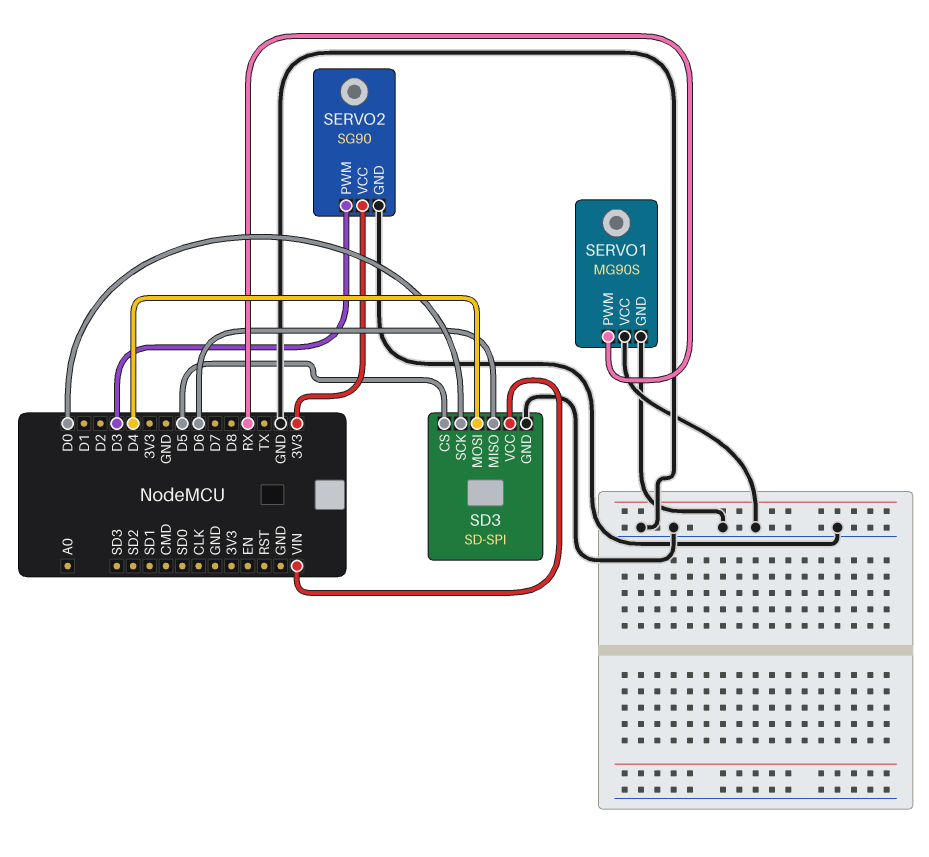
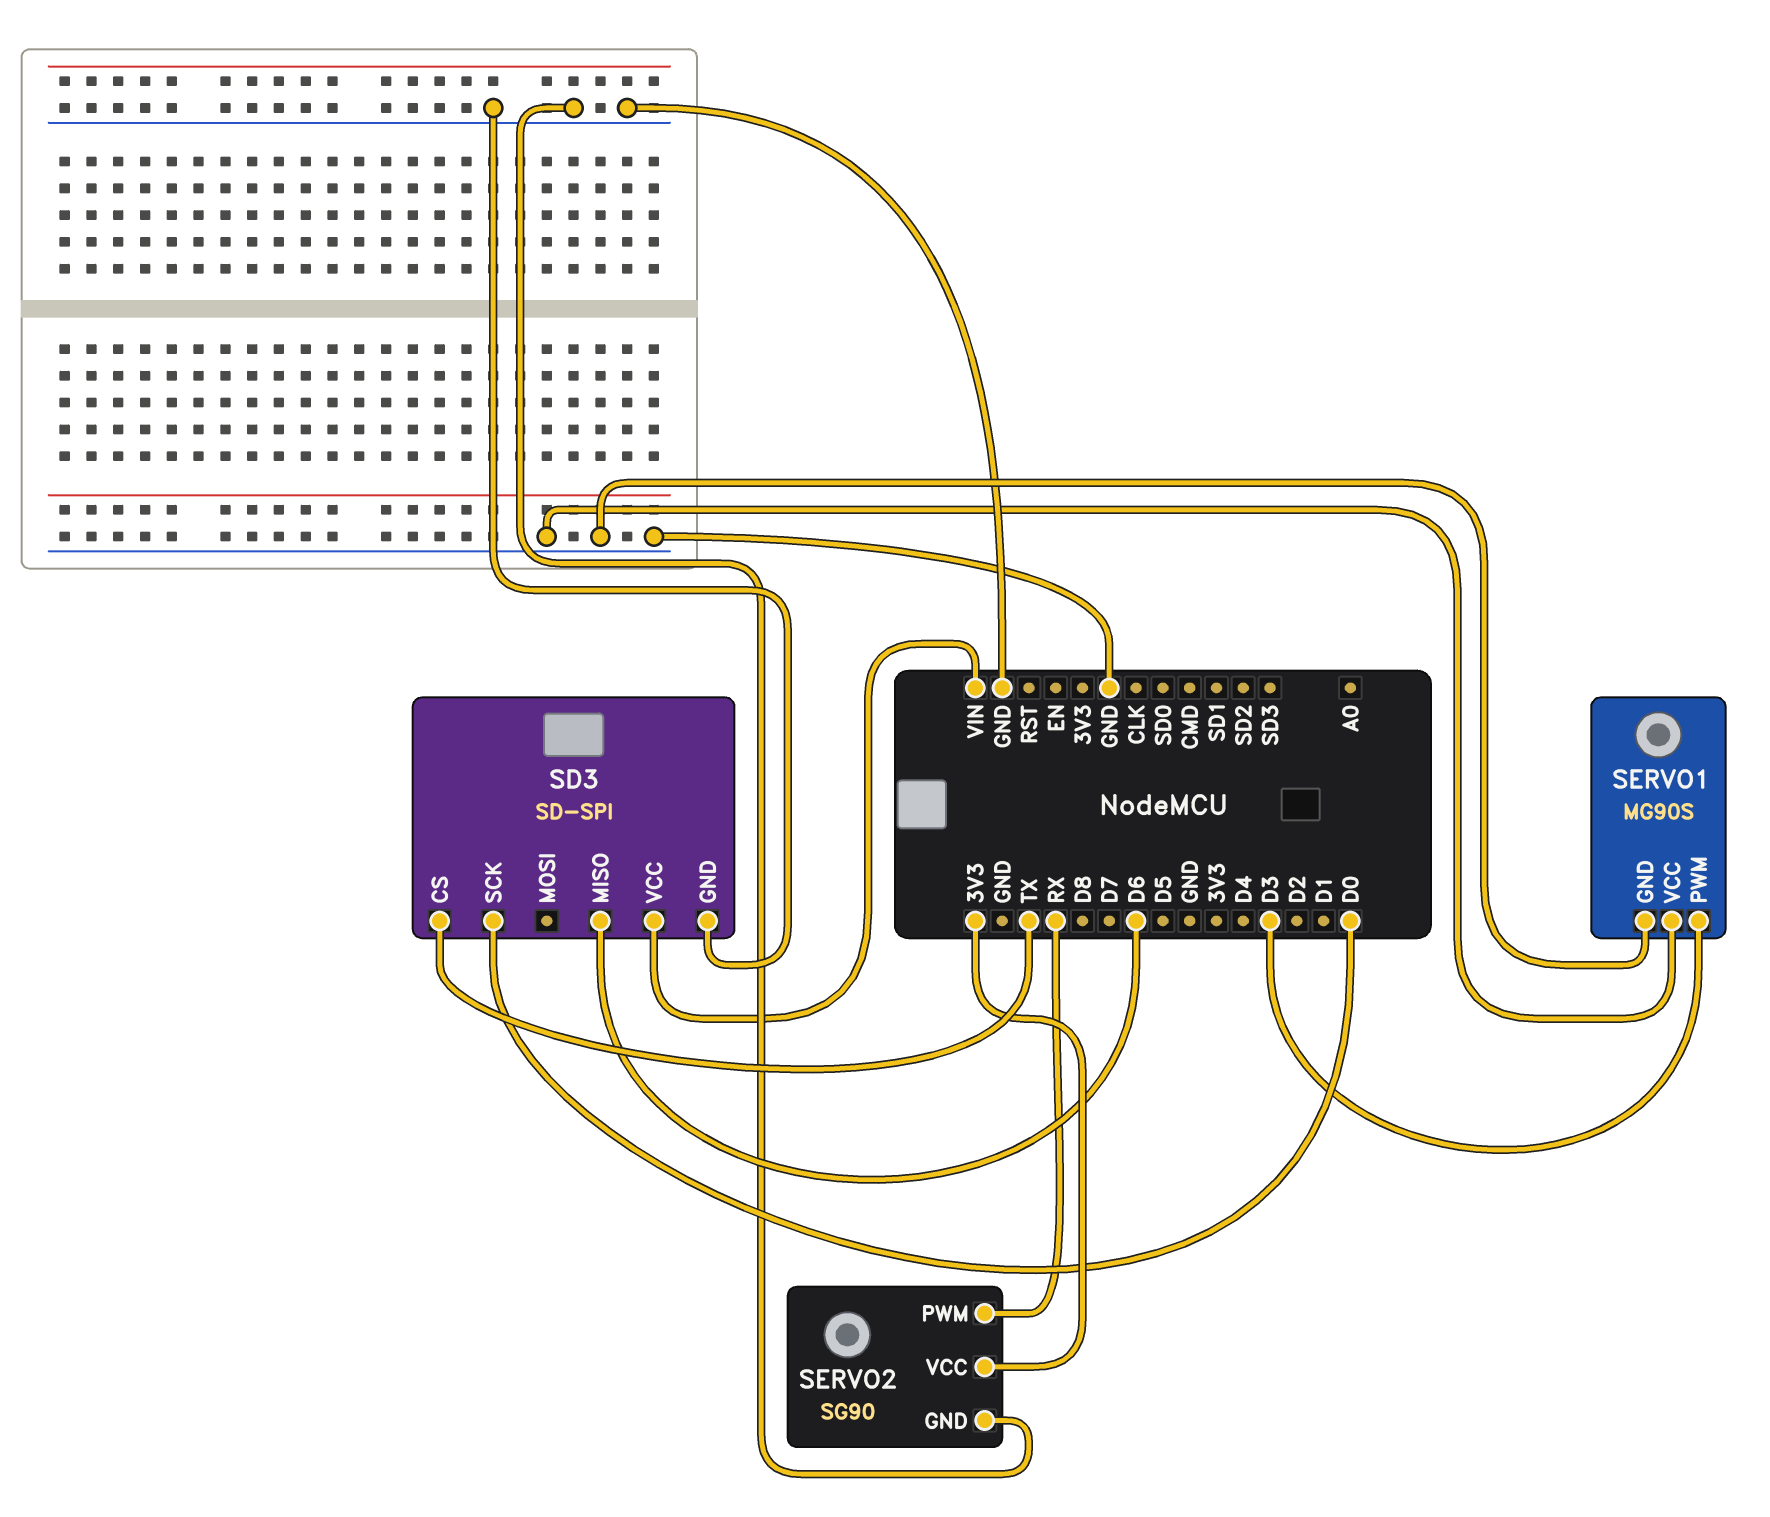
SD3 pin CS: D5 -> TX
SD3 pin MOSI: D4 -> none
SERVO1 pin PWM: RX -> D3
SERVO2 pin PWM: D3 -> RX

